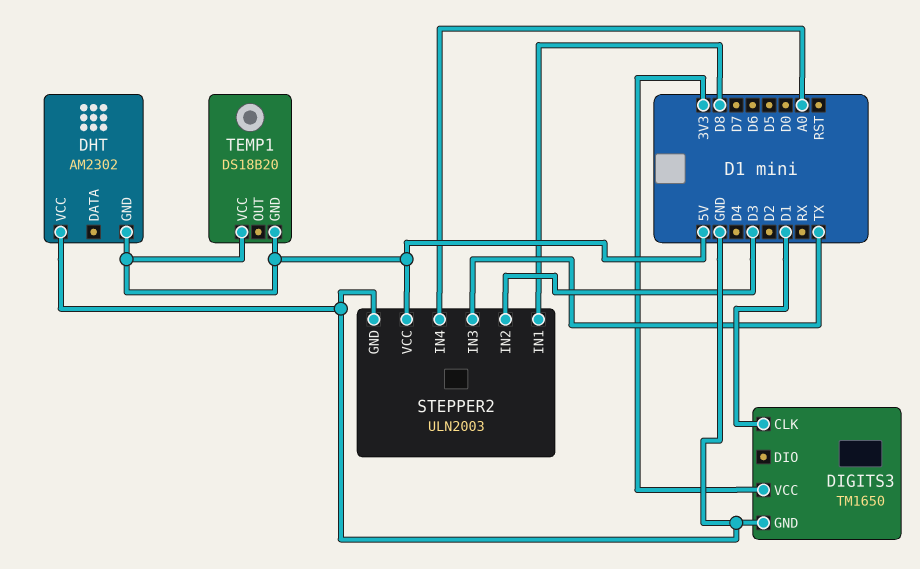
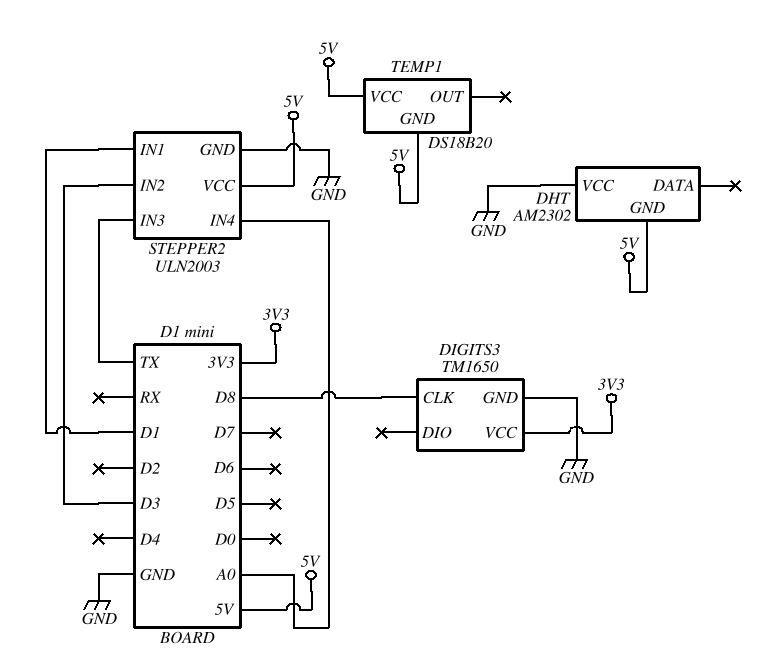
DIGITS3 pin CLK: D1 -> D8
STEPPER2 pin IN1: D8 -> D1

